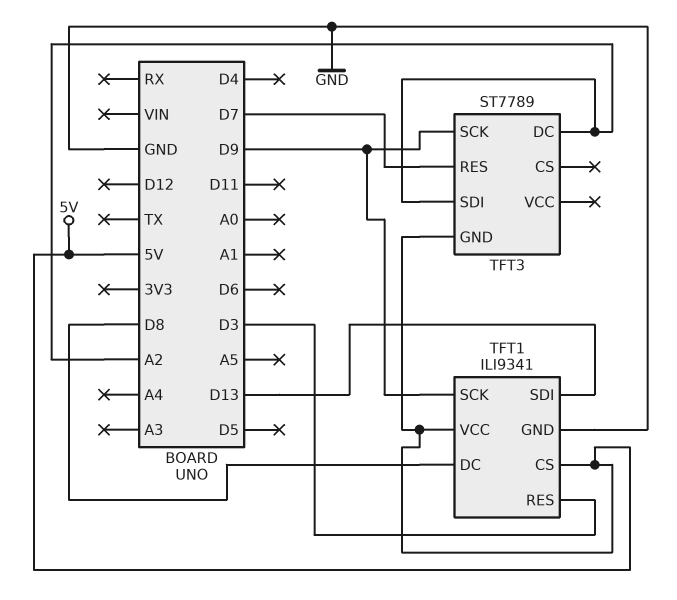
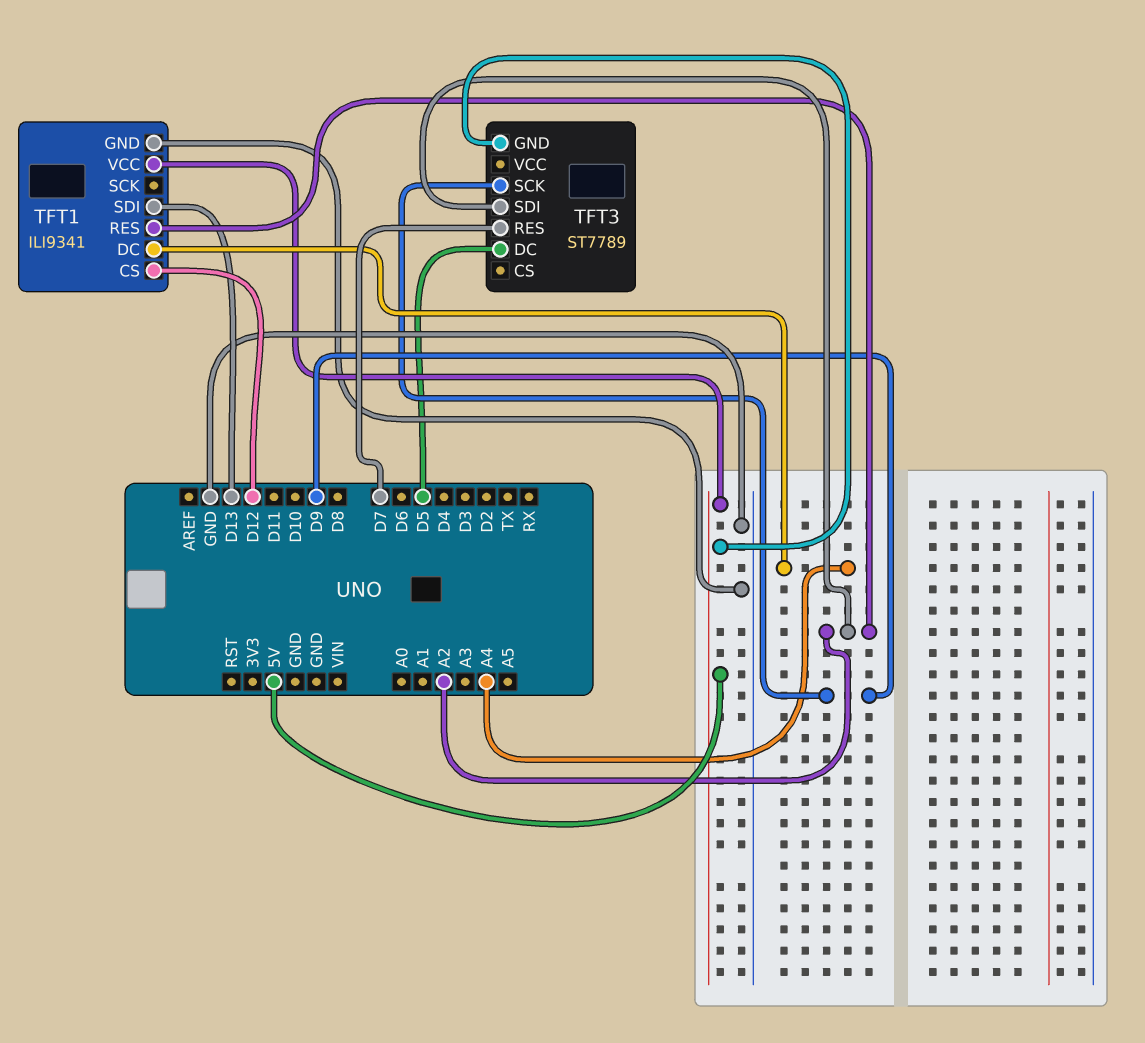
TFT1 pin CS: 5V -> D12
TFT1 pin DC: D8 -> A4
TFT1 pin RES: D3 -> A2
TFT1 pin SCK: D9 -> none
TFT3 pin DC: A2 -> D5

